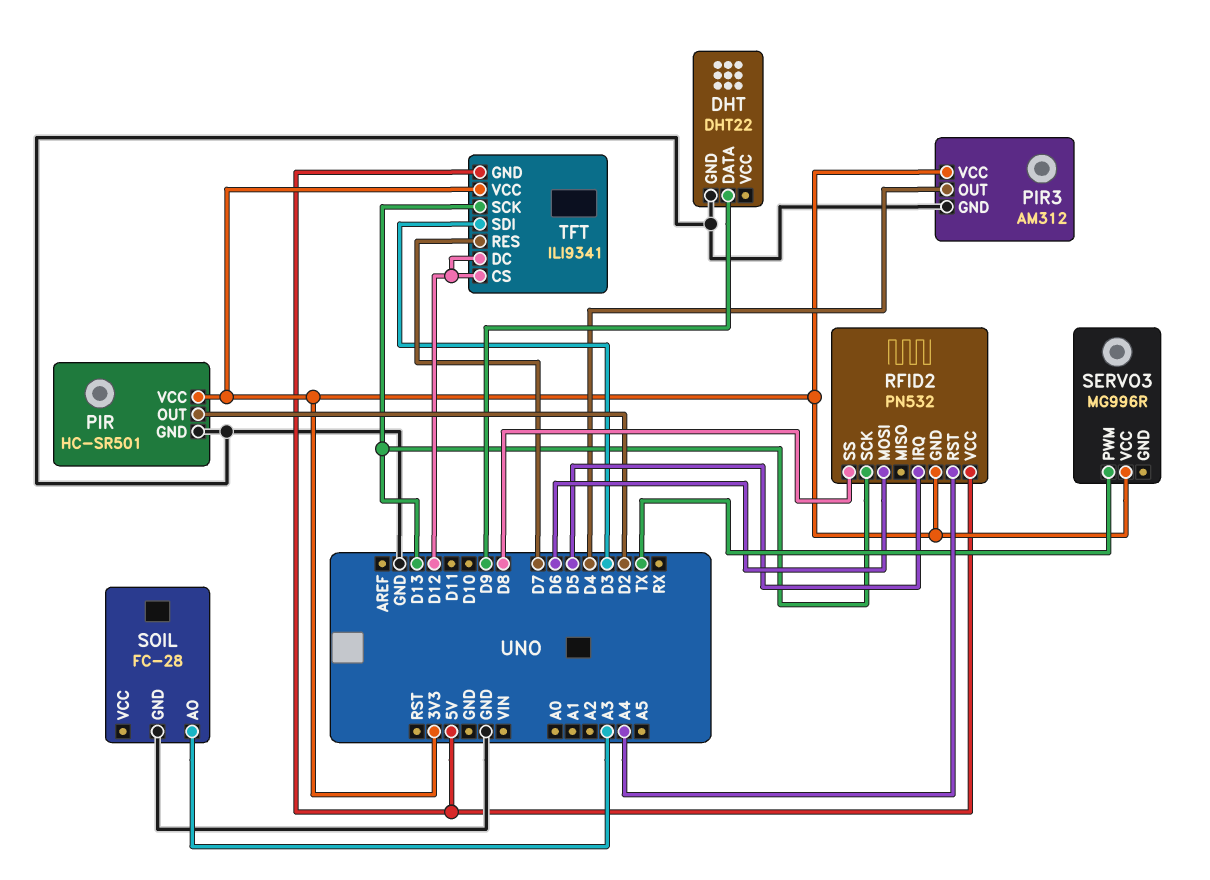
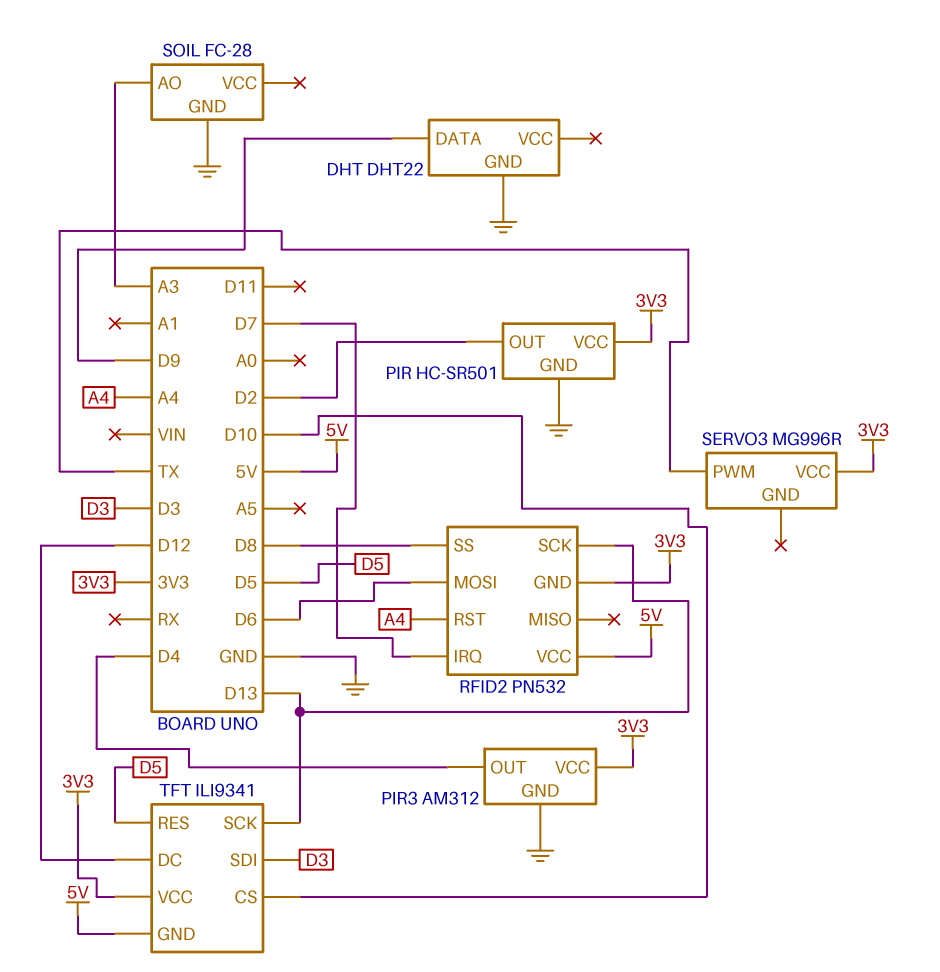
RFID2 pin IRQ: D5 -> D7
TFT pin CS: D12 -> D10
TFT pin RES: D7 -> D5

